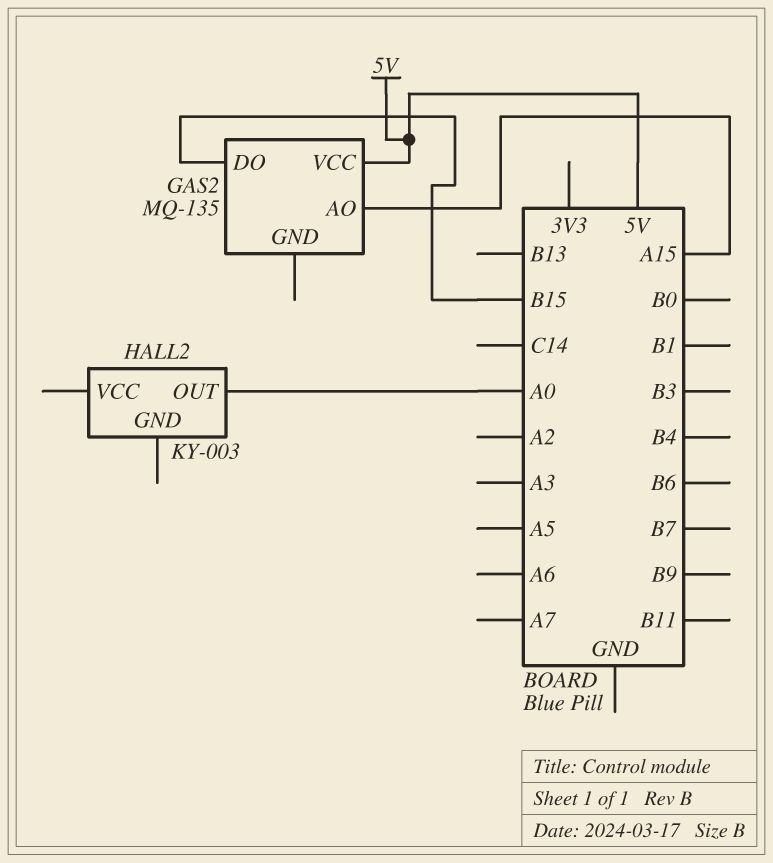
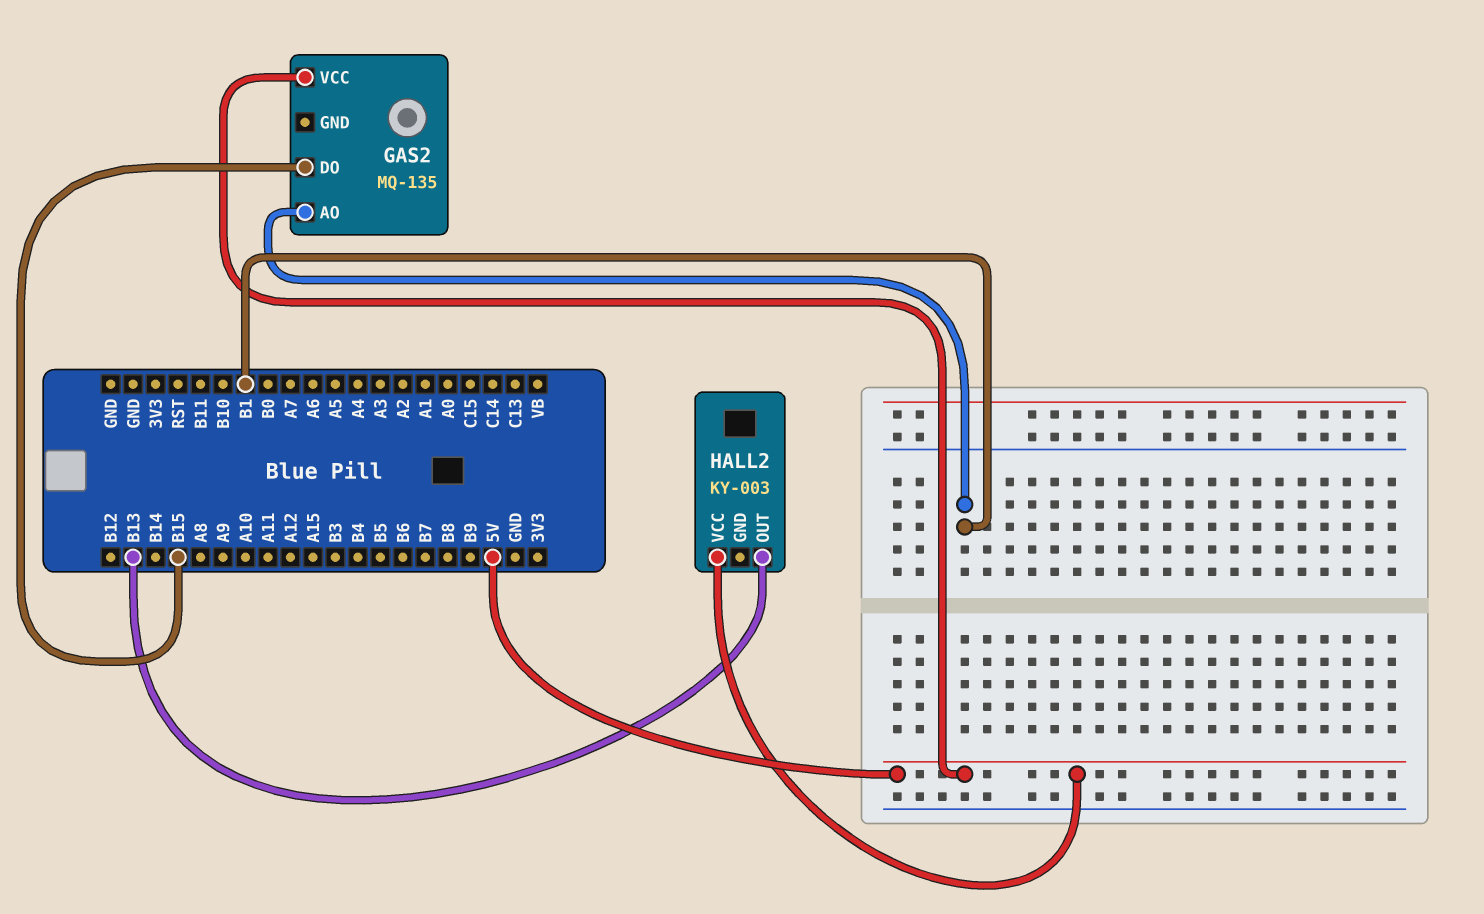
GAS2 pin AO: A15 -> B1
HALL2 pin OUT: A0 -> B13
HALL2 pin VCC: none -> 5V

